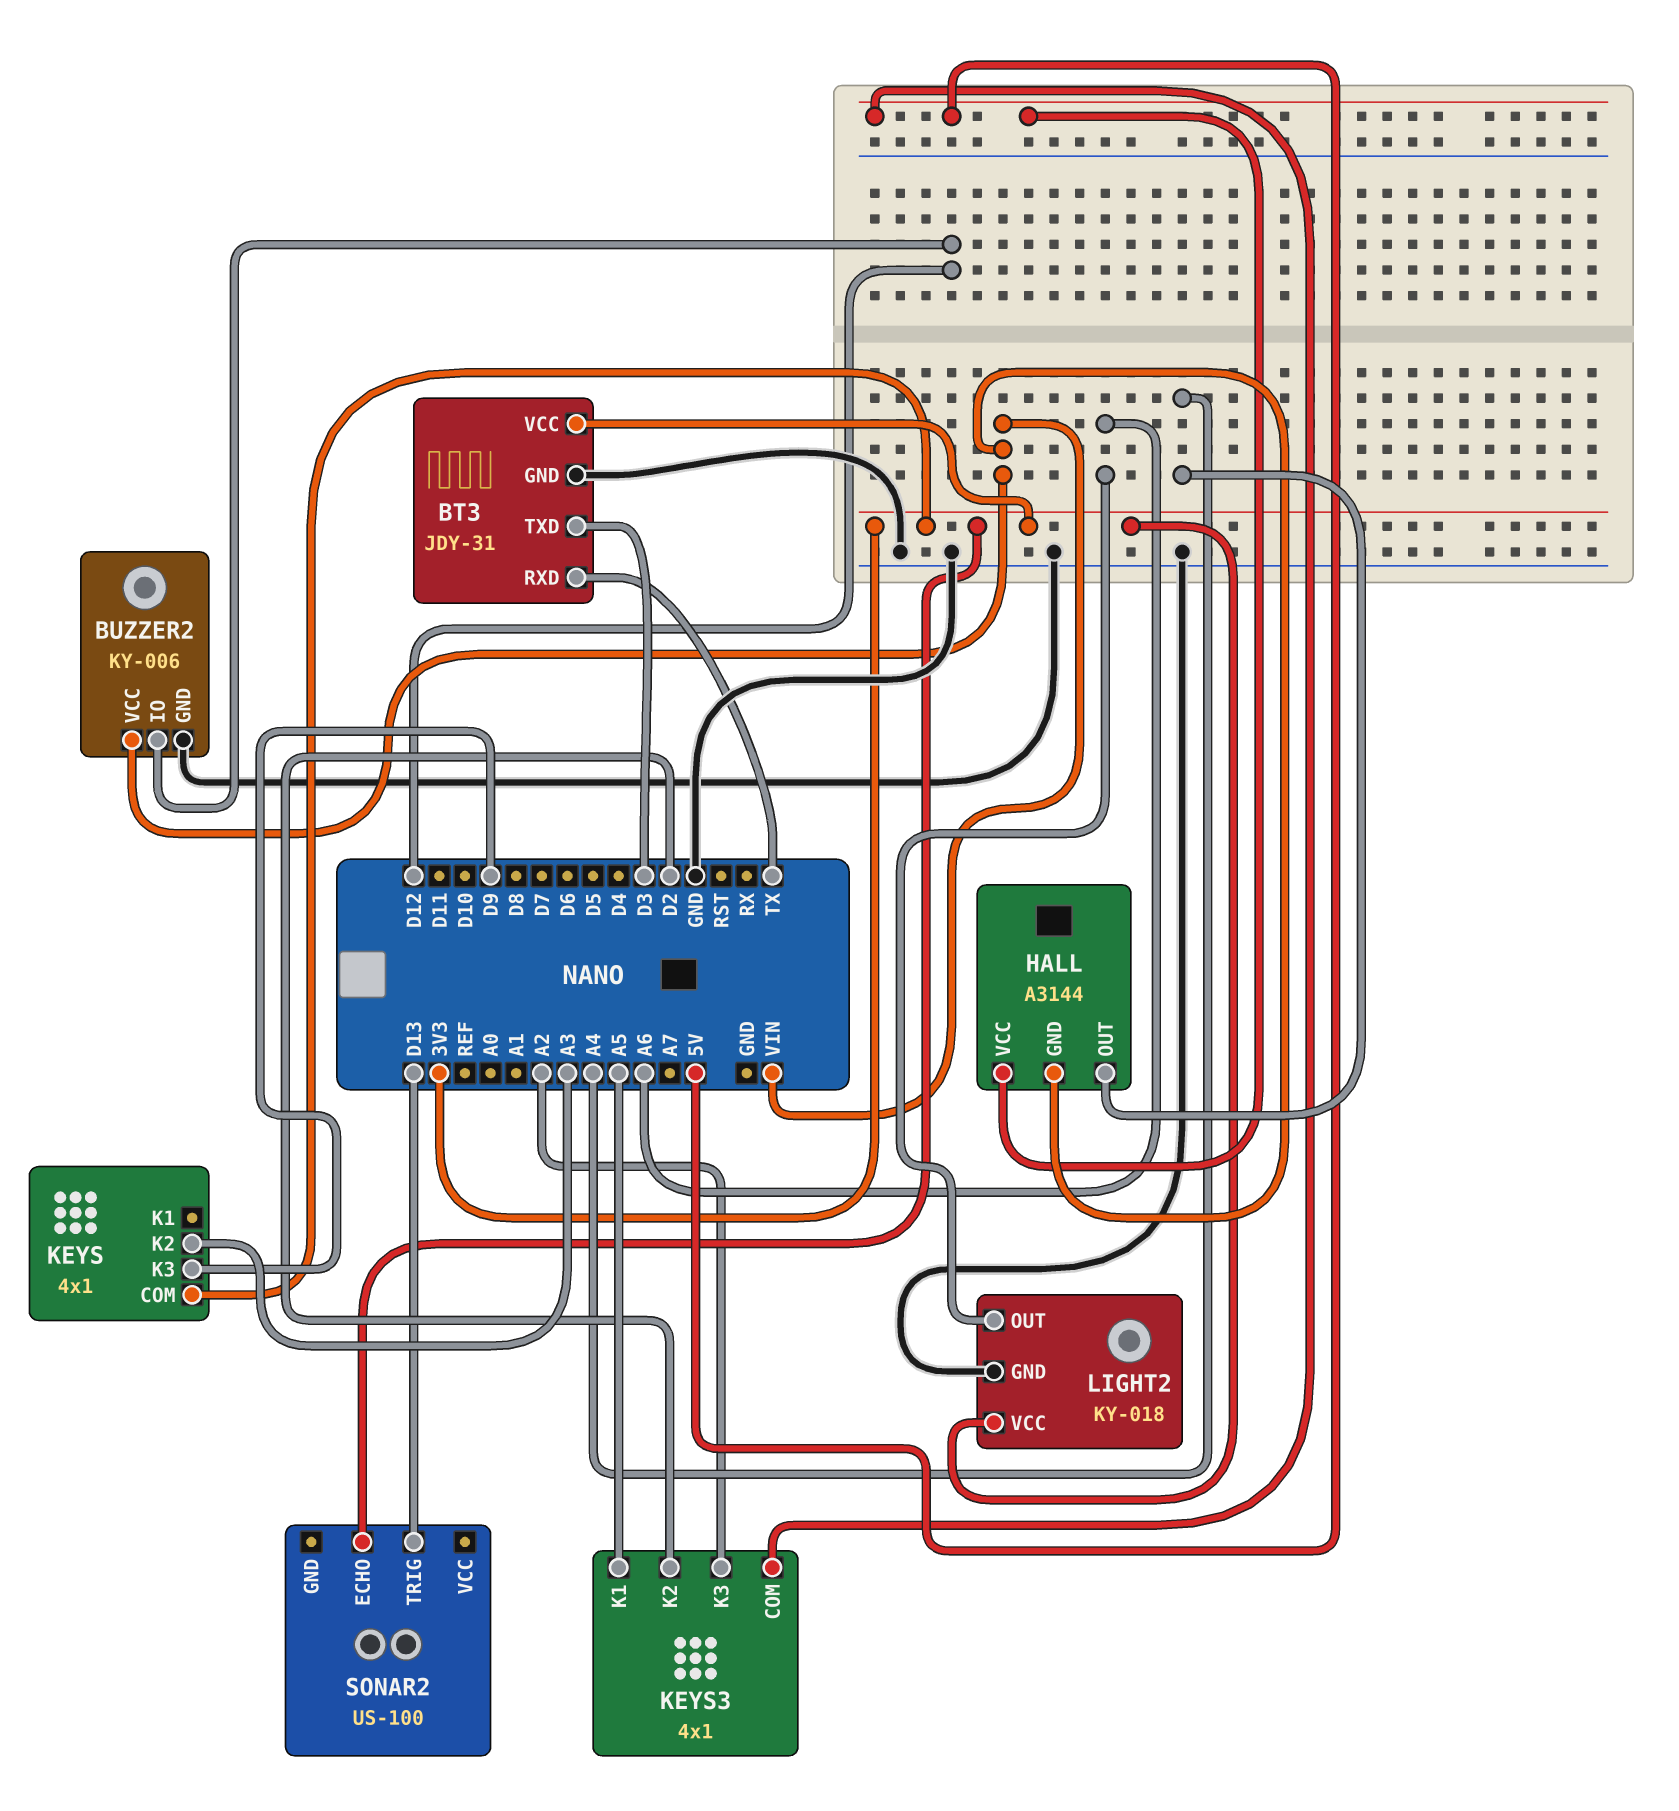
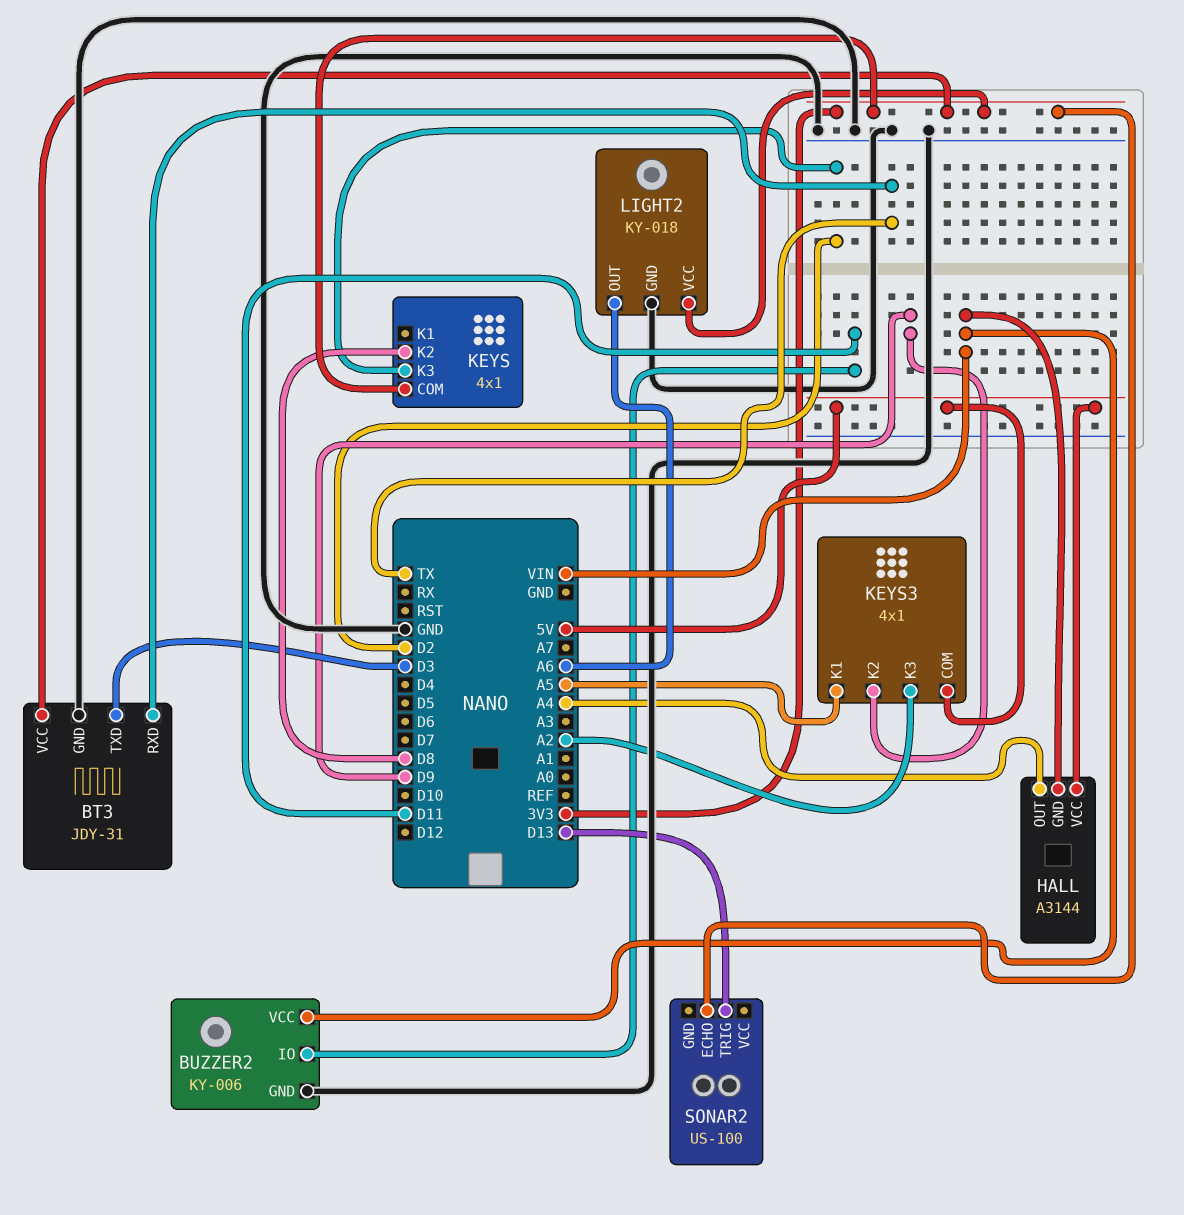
BUZZER2 pin IO: D12 -> D11
KEYS pin K2: A3 -> D8
KEYS pin K3: D9 -> D2
KEYS3 pin K2: D2 -> D9

